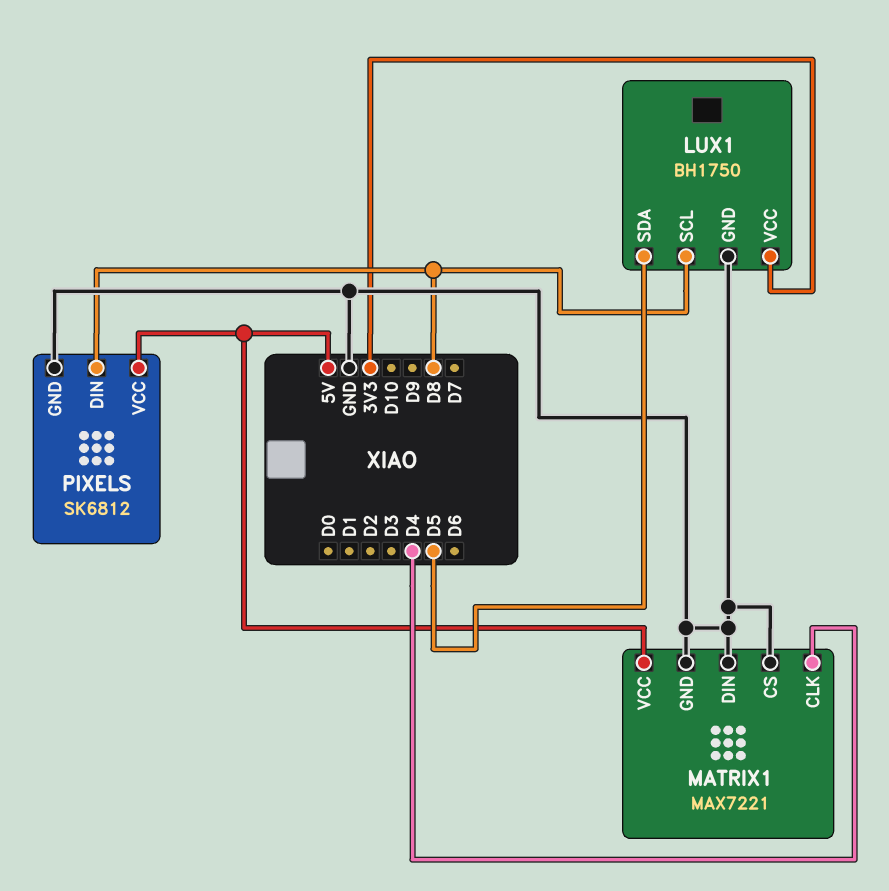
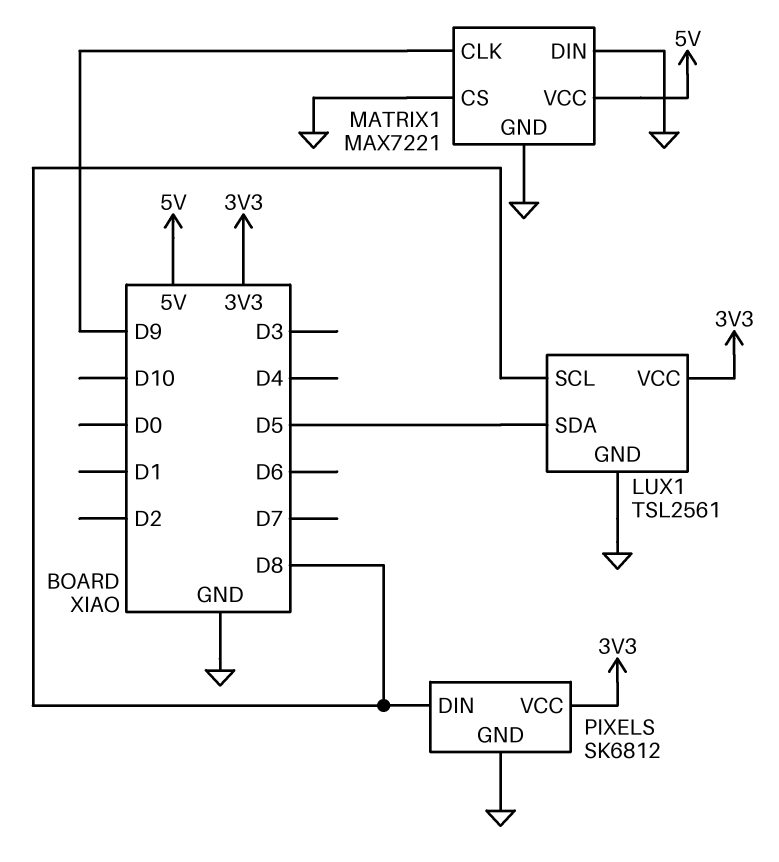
LUX1: BH1750 -> TSL2561
MATRIX1 pin CLK: D4 -> D9
PIXELS pin VCC: 5V -> 3V3

